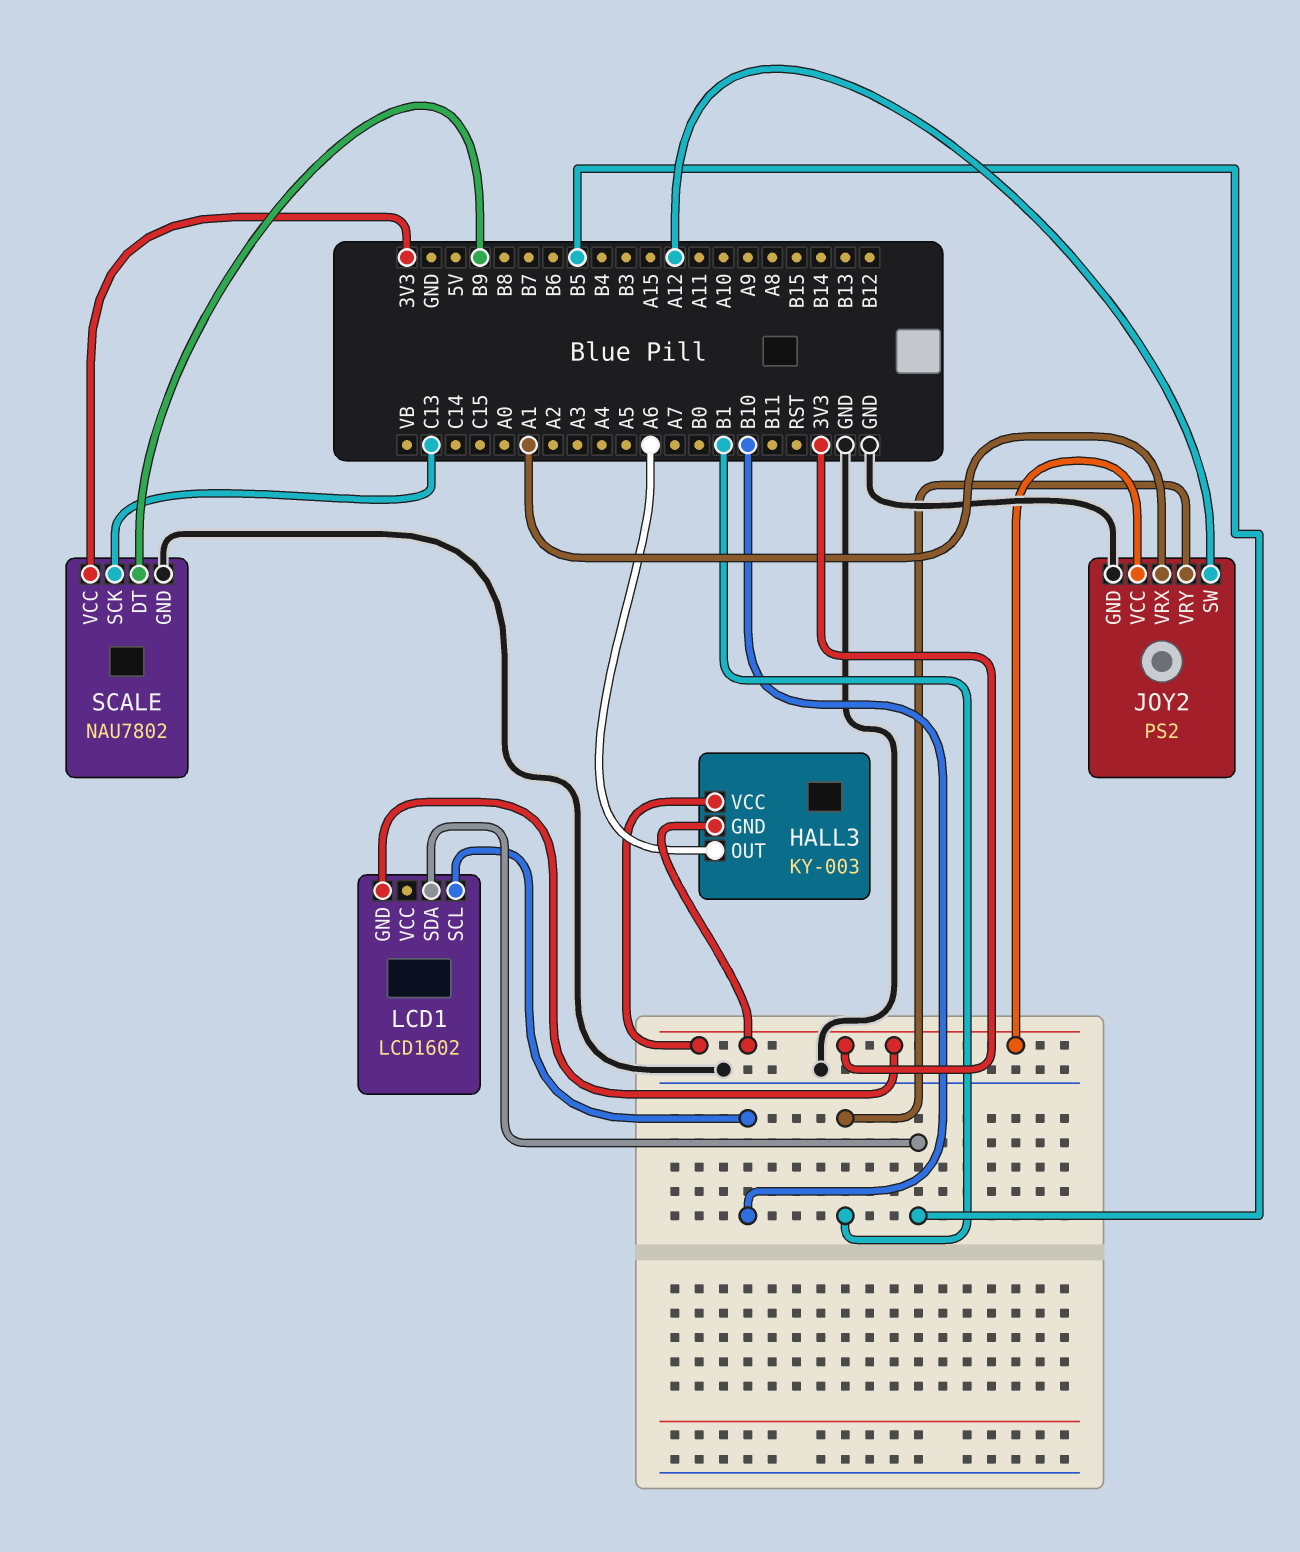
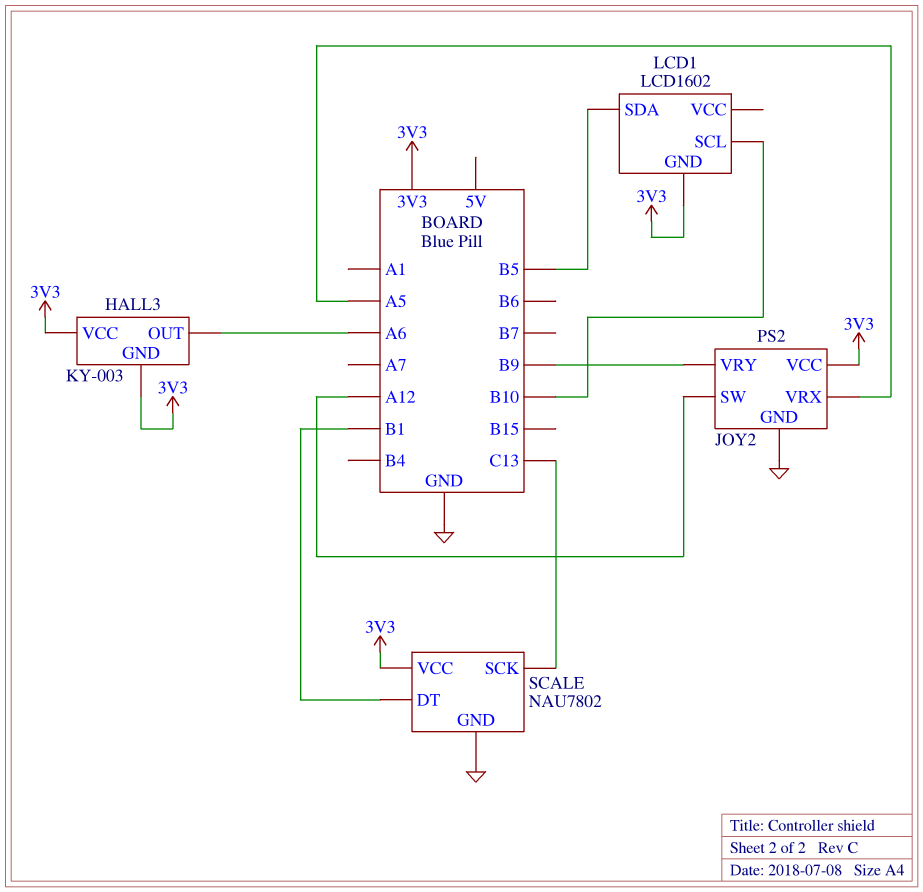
JOY2 pin VRX: A1 -> A5
JOY2 pin VRY: B1 -> B9
SCALE pin DT: B9 -> B1

